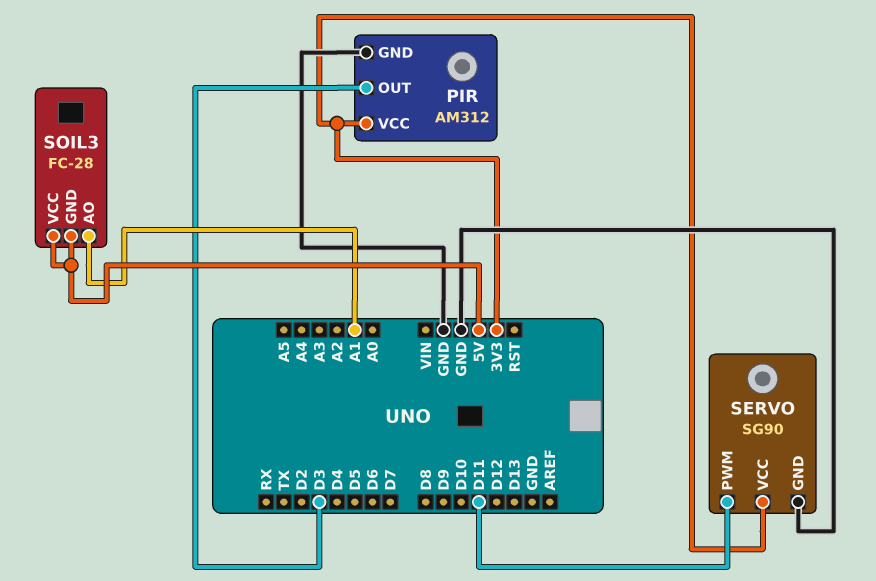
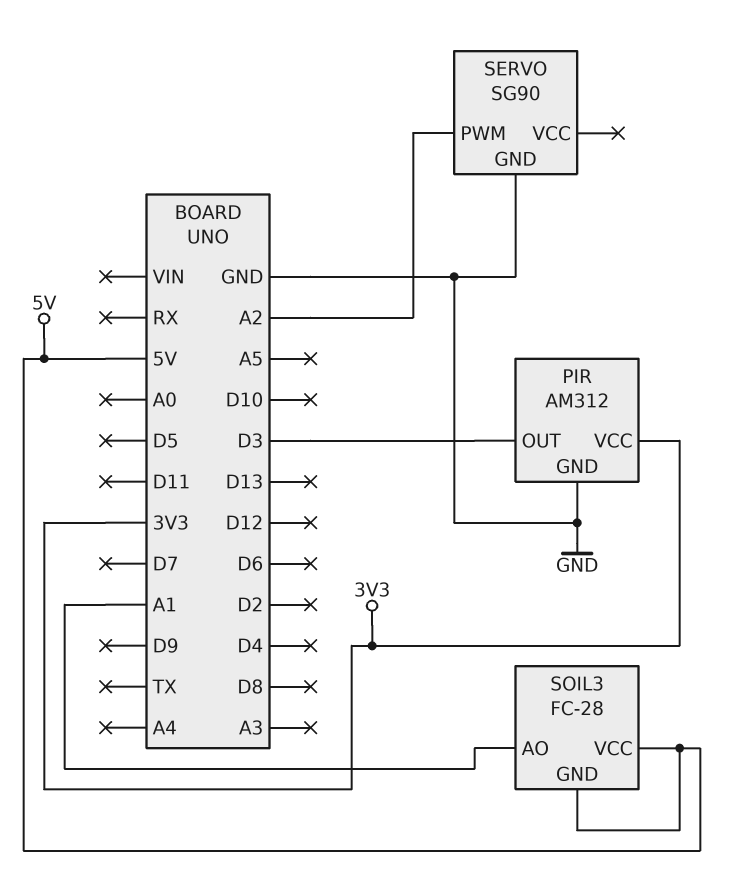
SERVO pin PWM: D11 -> A2
SERVO pin VCC: 3V3 -> none

